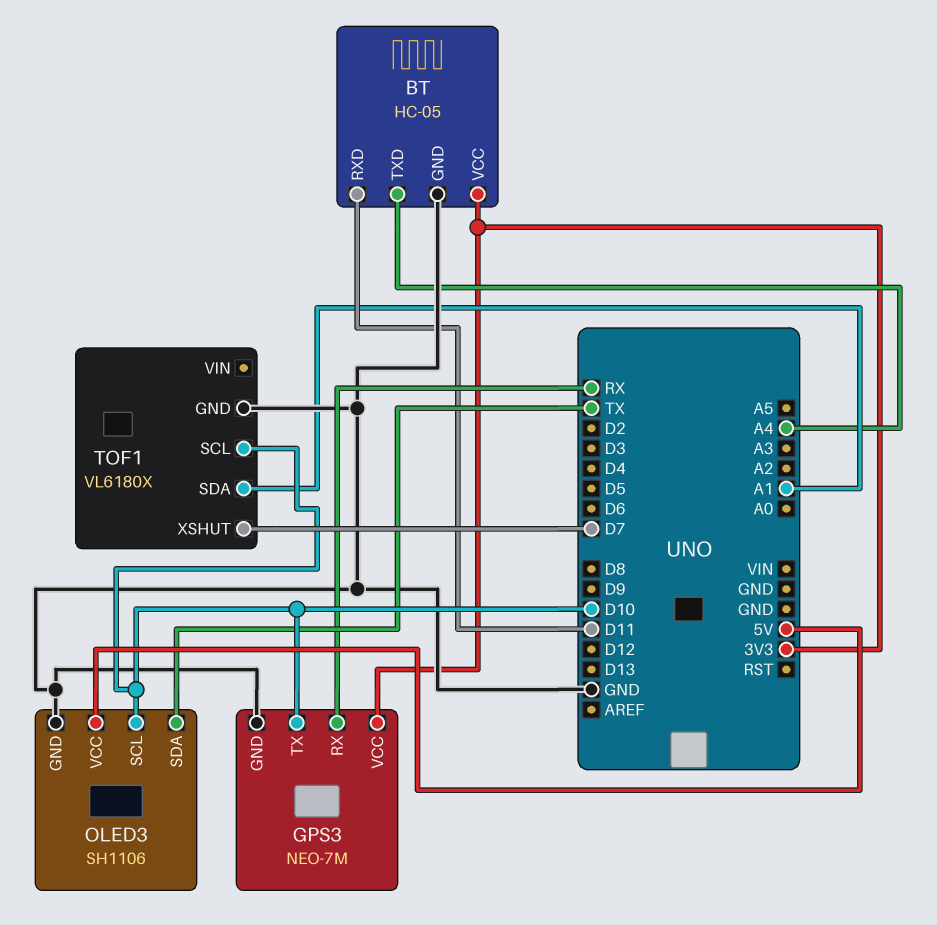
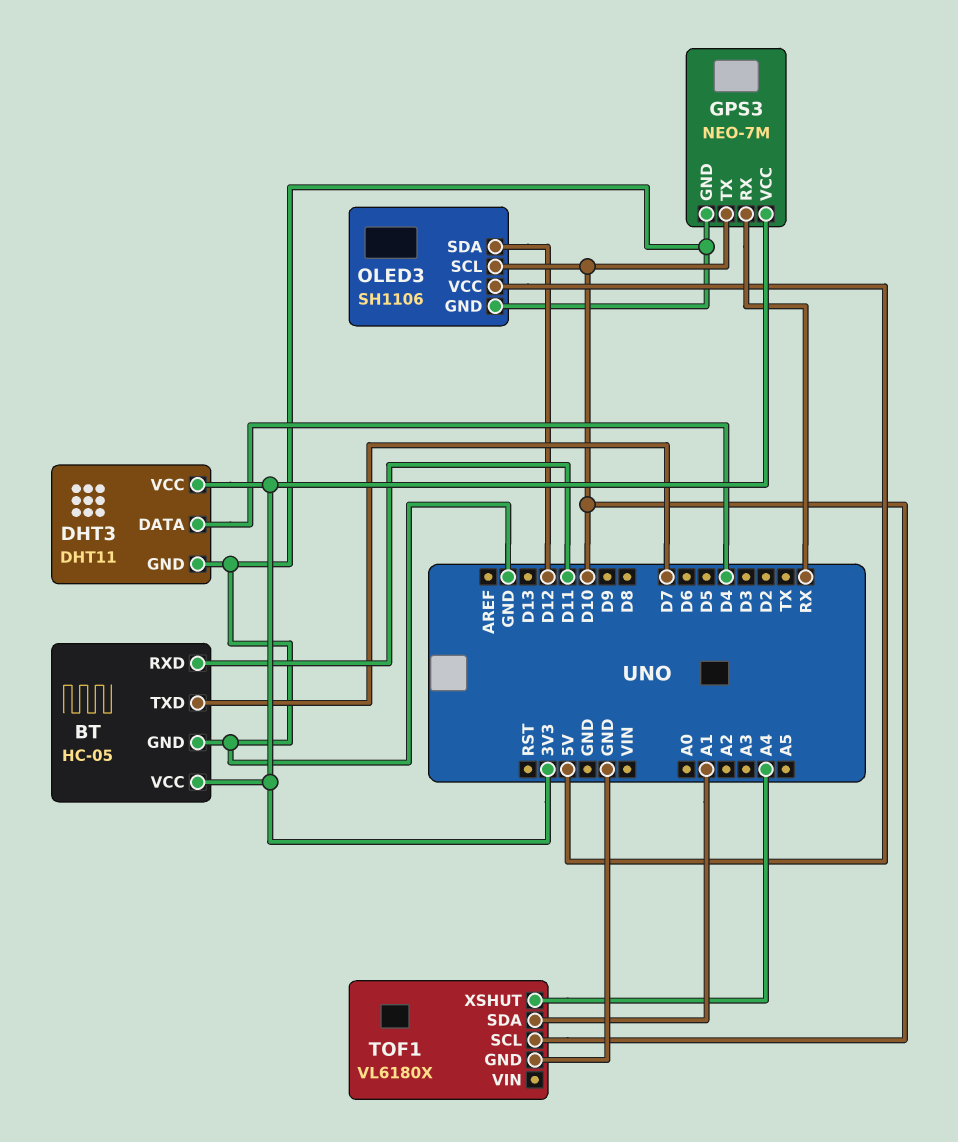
BT pin TXD: A4 -> D7
DHT3: none -> DHT11
DHT3 pin DATA: none -> D4
DHT3 pin GND: none -> GND
DHT3 pin VCC: none -> 3V3
OLED3 pin SDA: TX -> D12
TOF1 pin XSHUT: D7 -> A4

